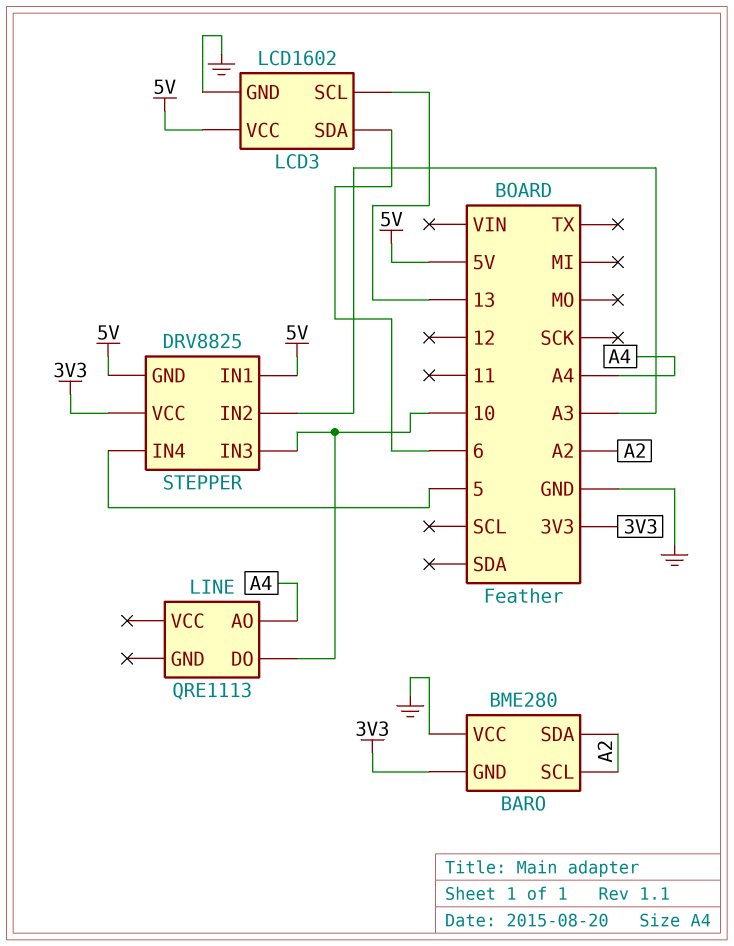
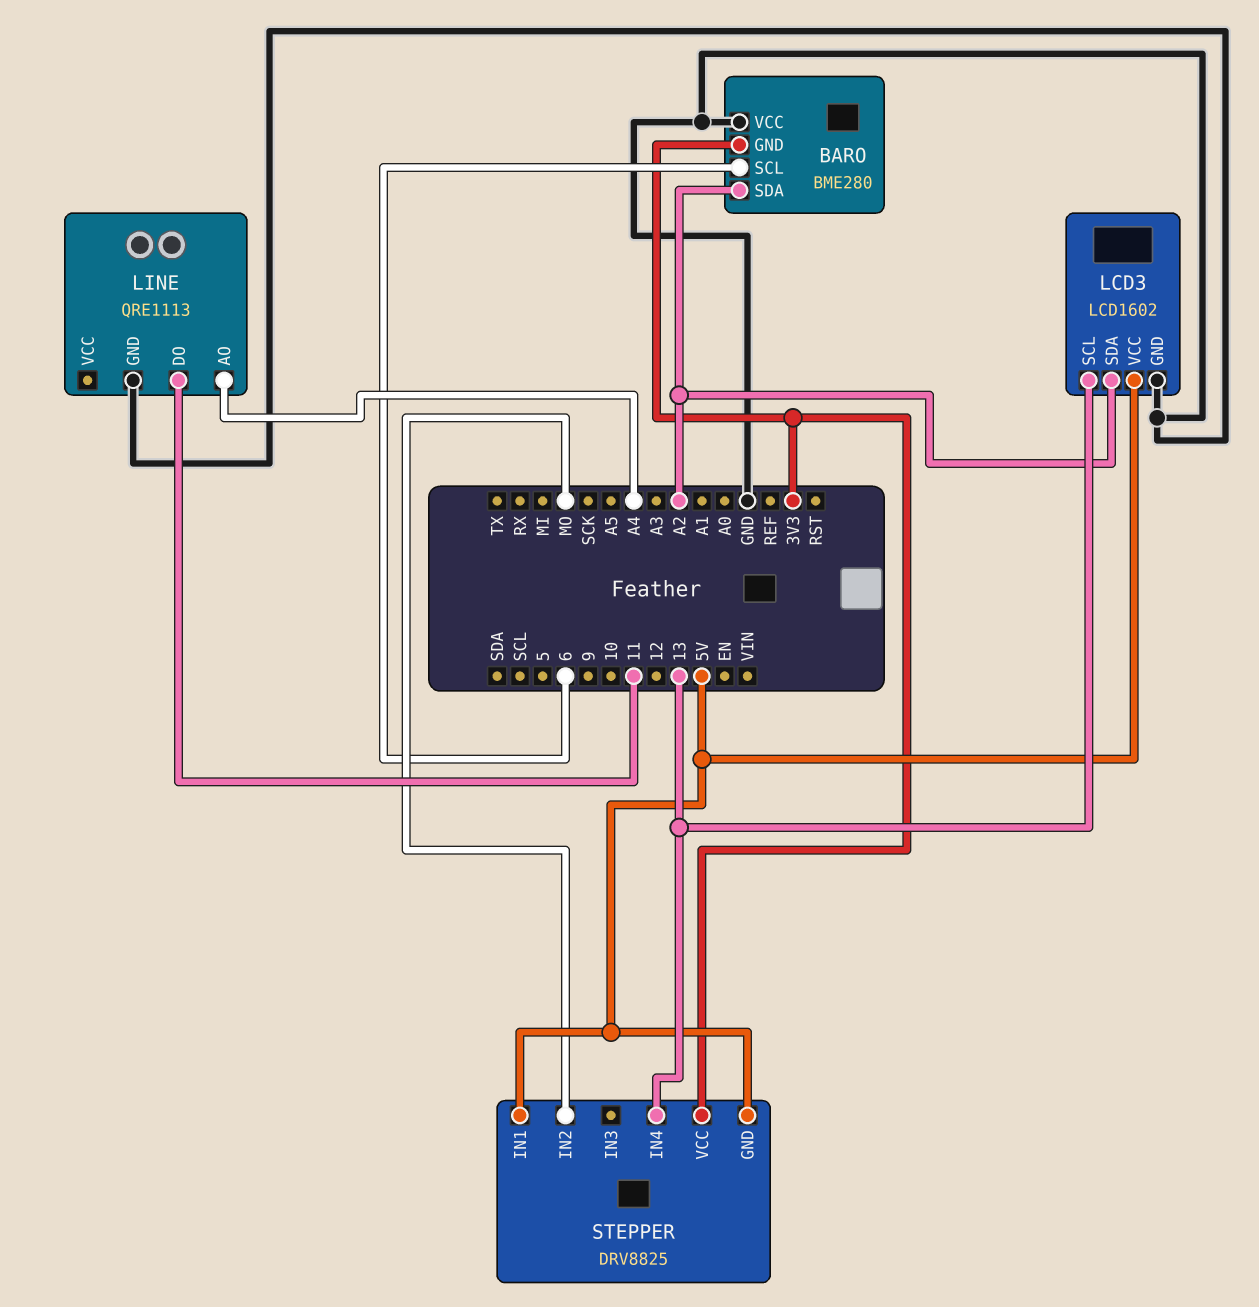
BARO pin SCL: A2 -> 6
LCD3 pin SDA: 6 -> A2
LINE pin DO: 10 -> 11
LINE pin GND: none -> GND
STEPPER pin IN2: A3 -> MO
STEPPER pin IN3: 10 -> none
STEPPER pin IN4: 5 -> 13

